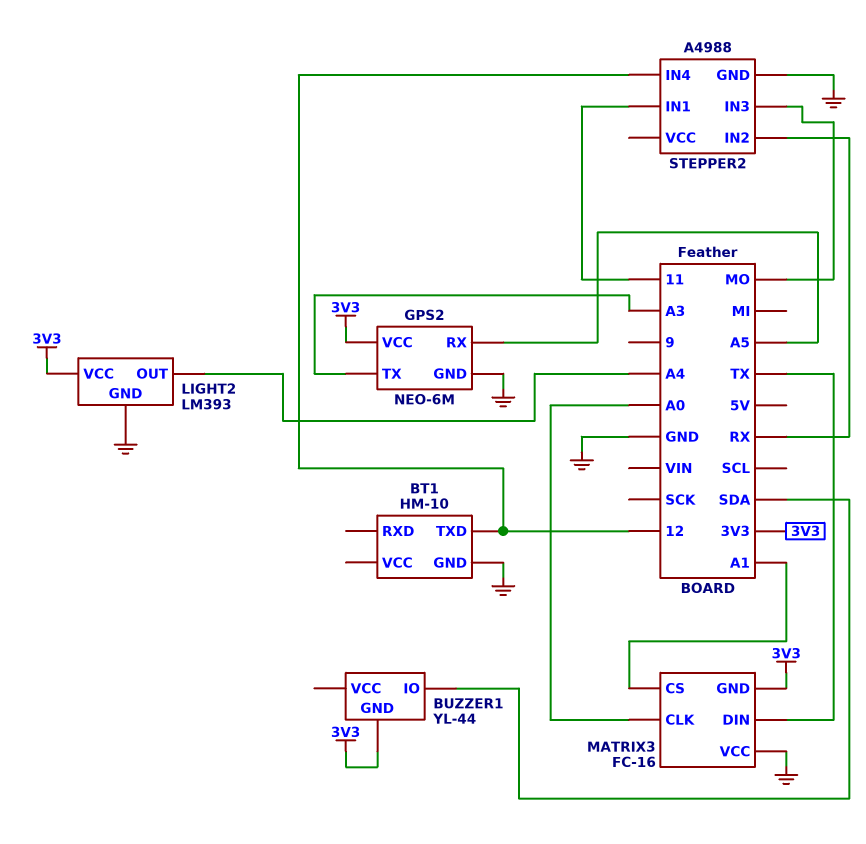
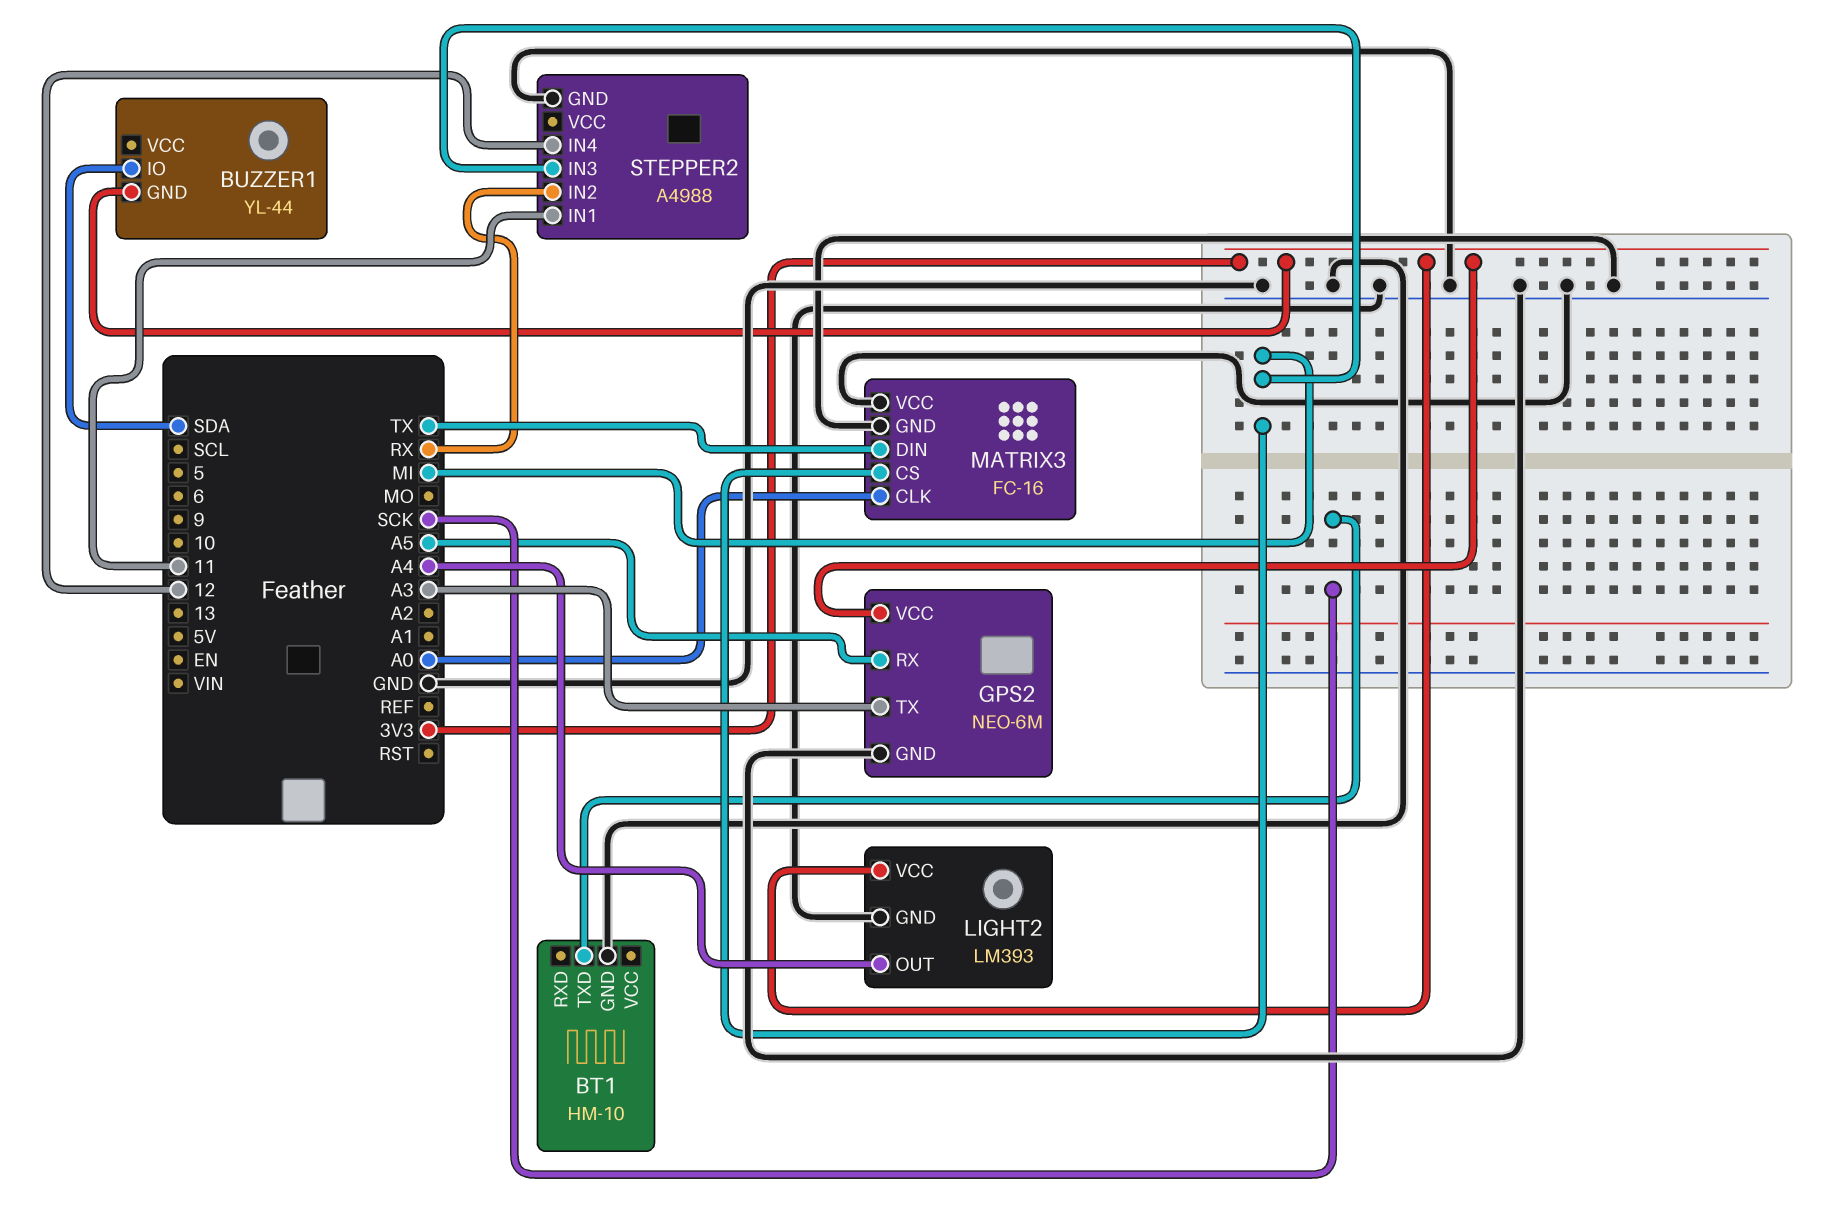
BT1 pin TXD: 12 -> SCK
MATRIX3 pin CS: A1 -> MI
MATRIX3 pin GND: 3V3 -> GND
STEPPER2 pin IN3: MO -> MI

